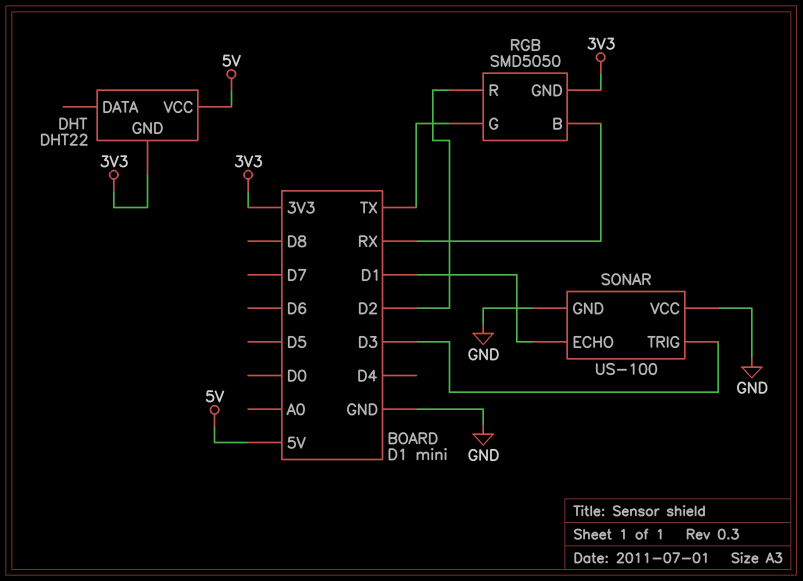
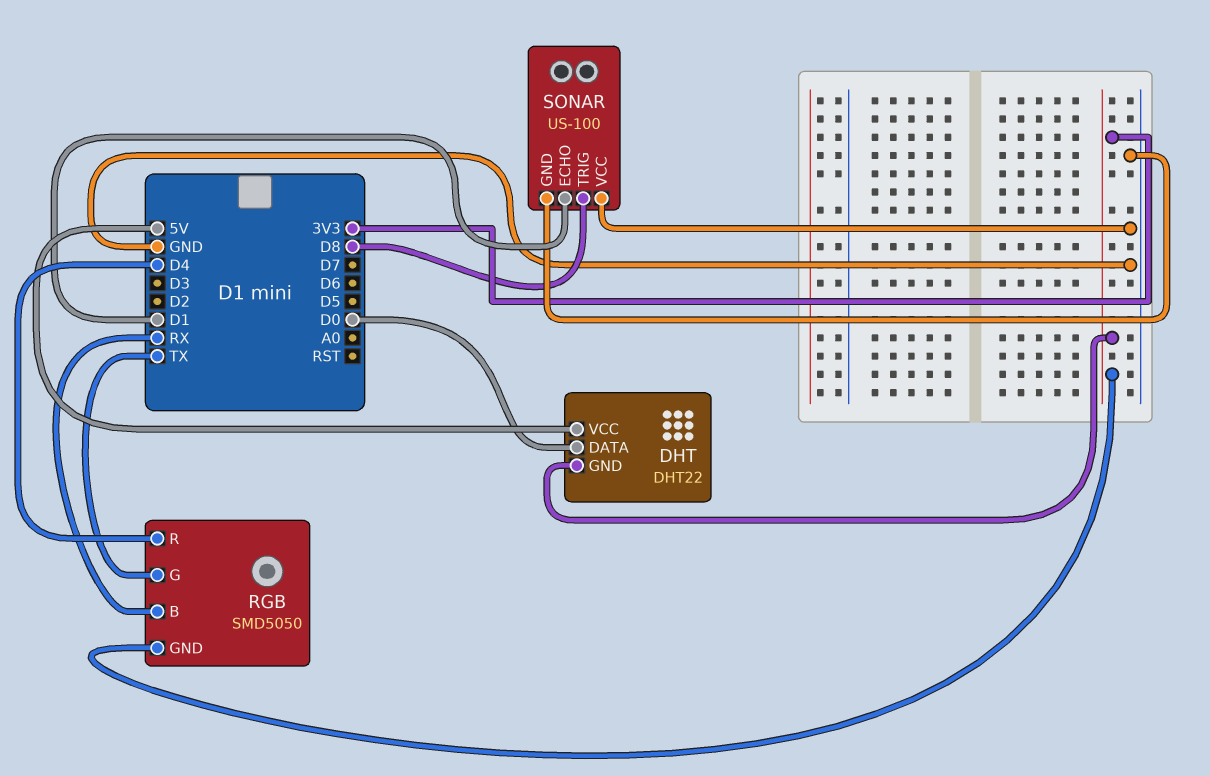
DHT pin DATA: none -> D0
RGB pin R: D2 -> D4
SONAR pin TRIG: D3 -> D8

